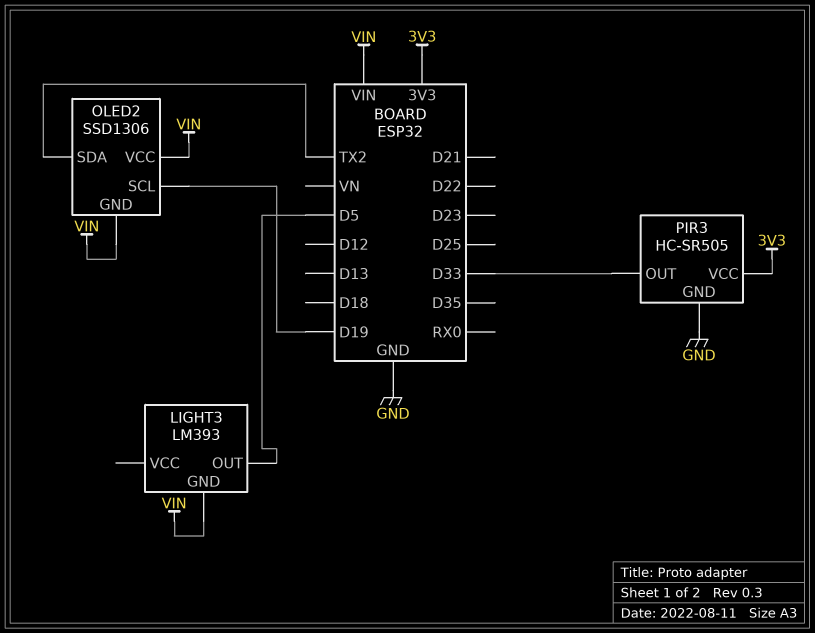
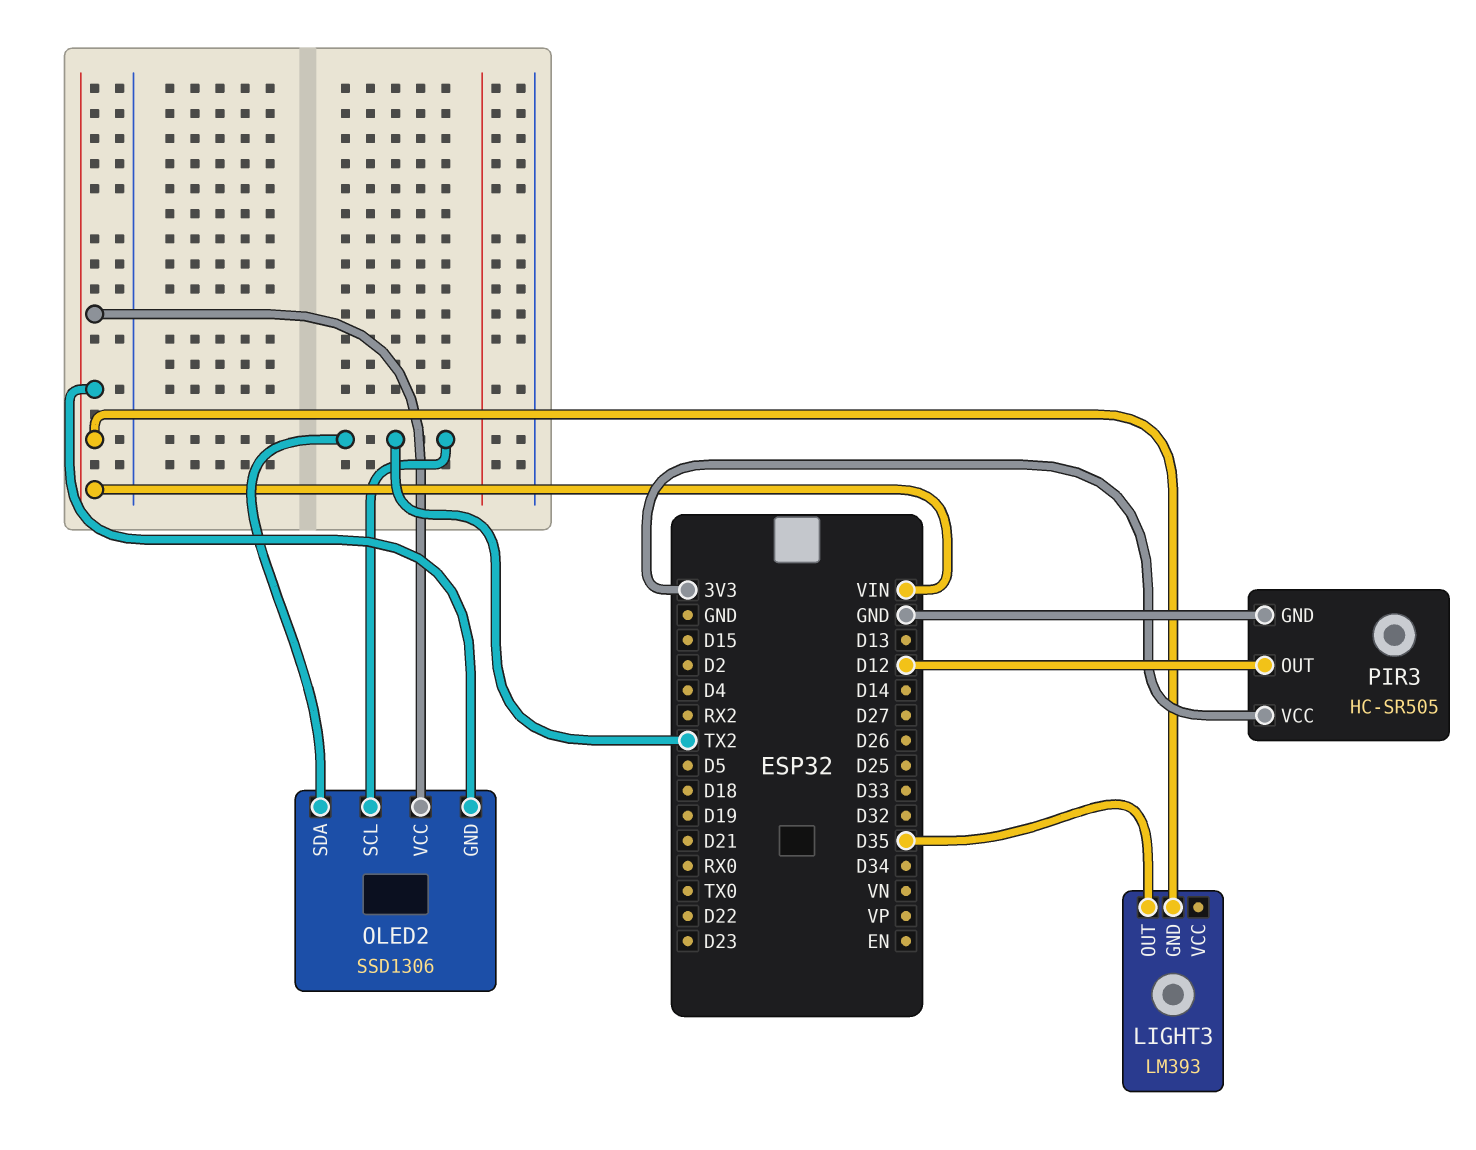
LIGHT3 pin OUT: D5 -> D35
OLED2 pin SCL: D19 -> TX2
PIR3 pin OUT: D33 -> D12

